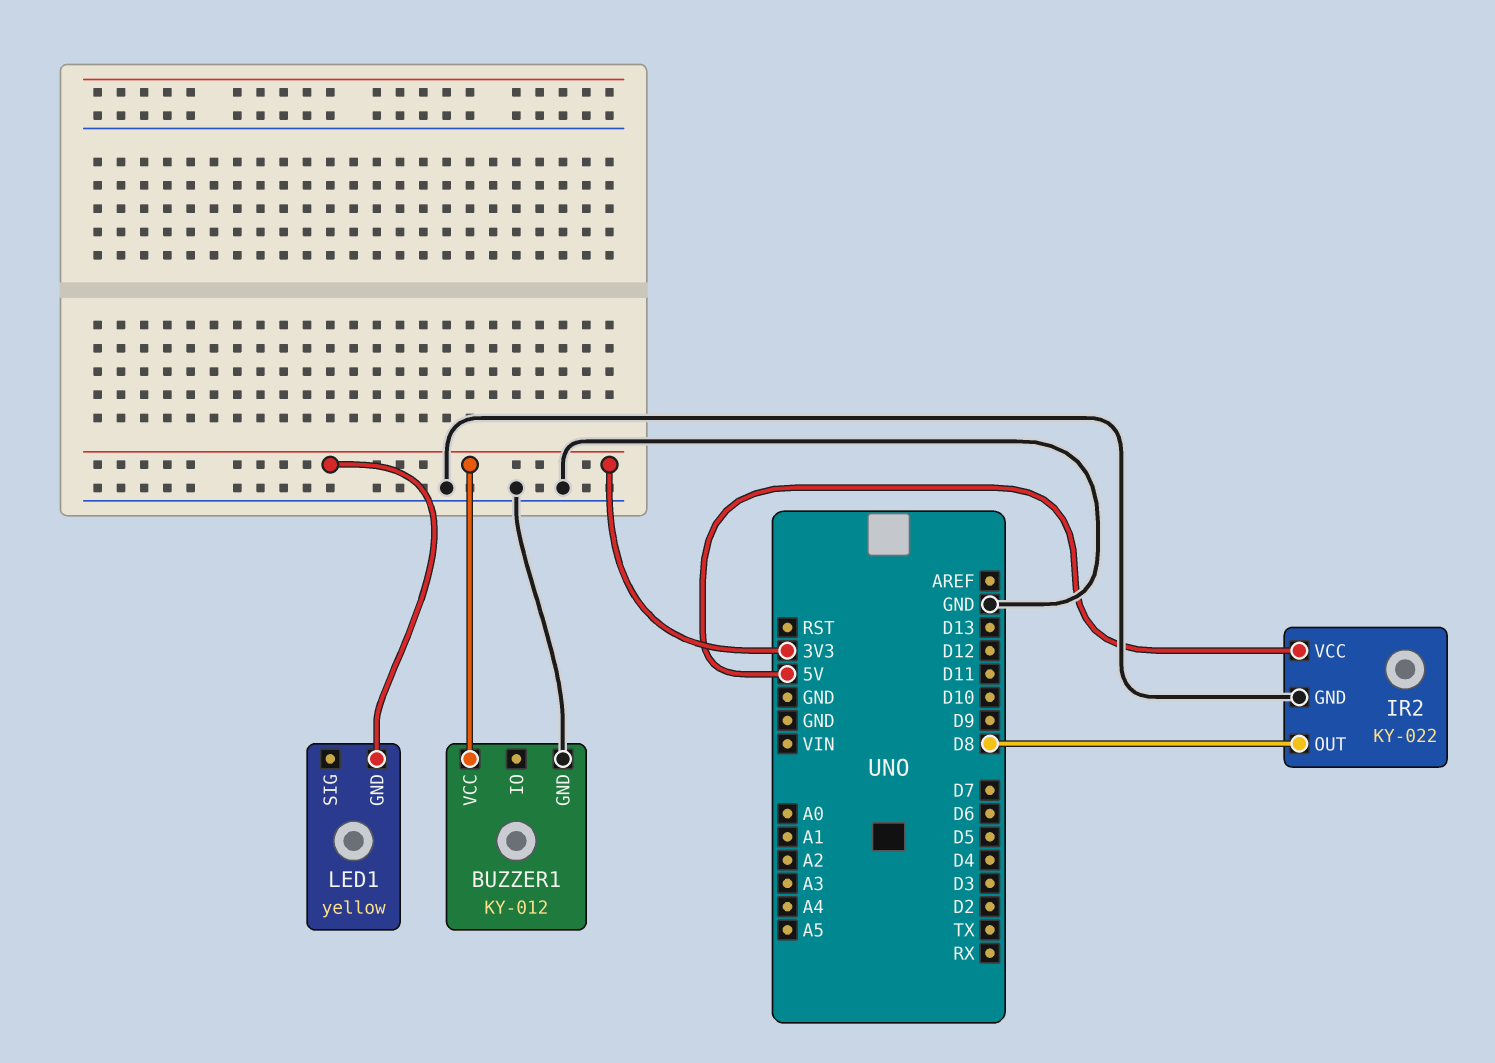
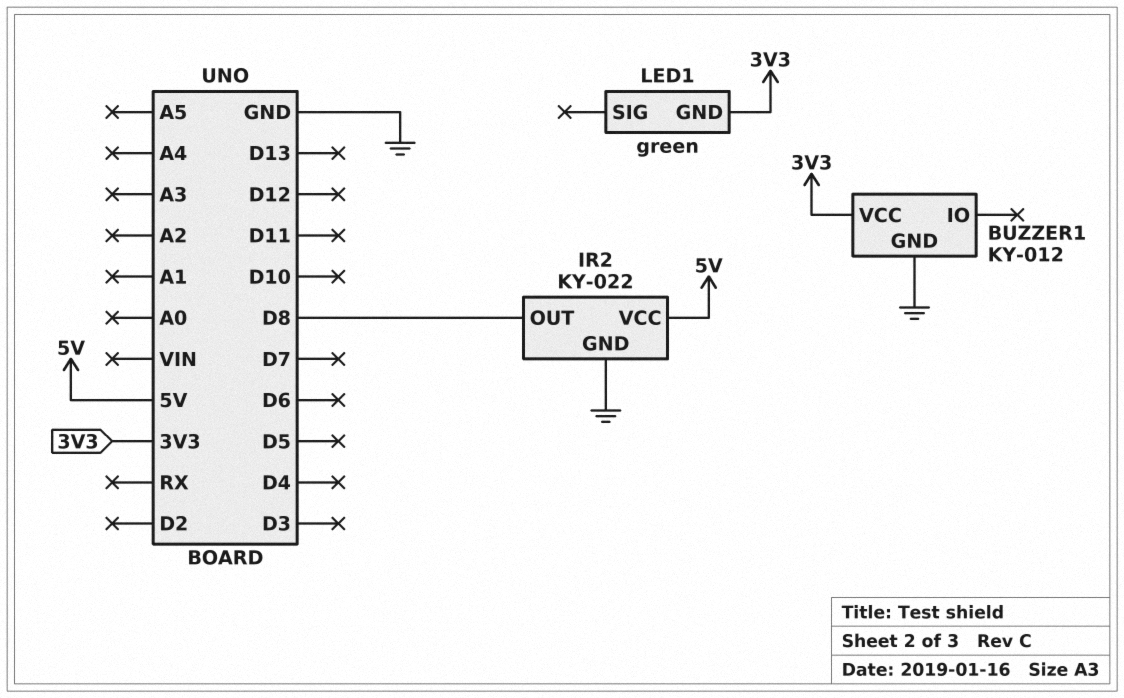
LED1: yellow -> green

